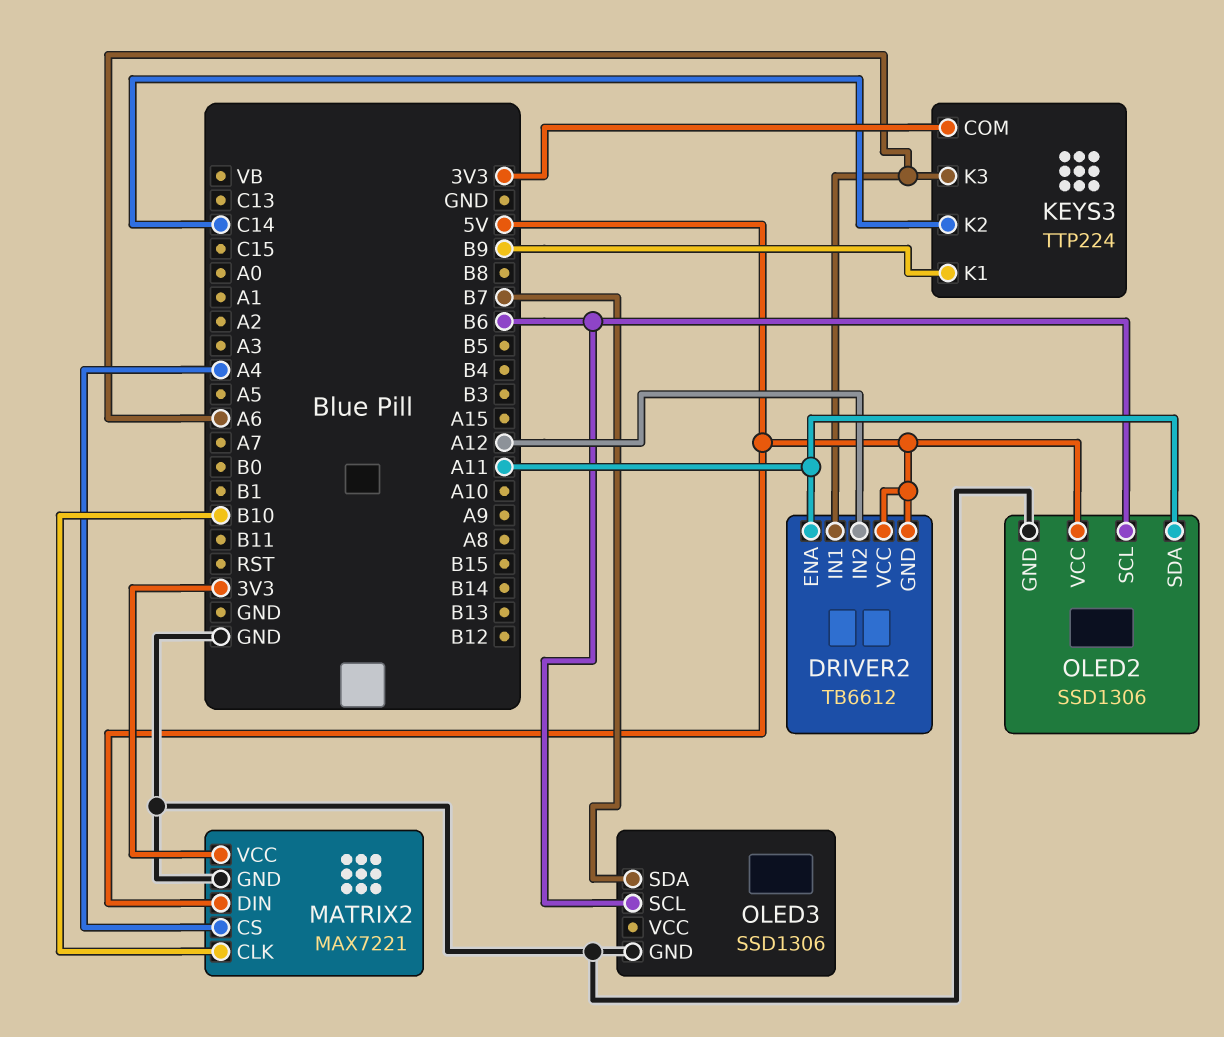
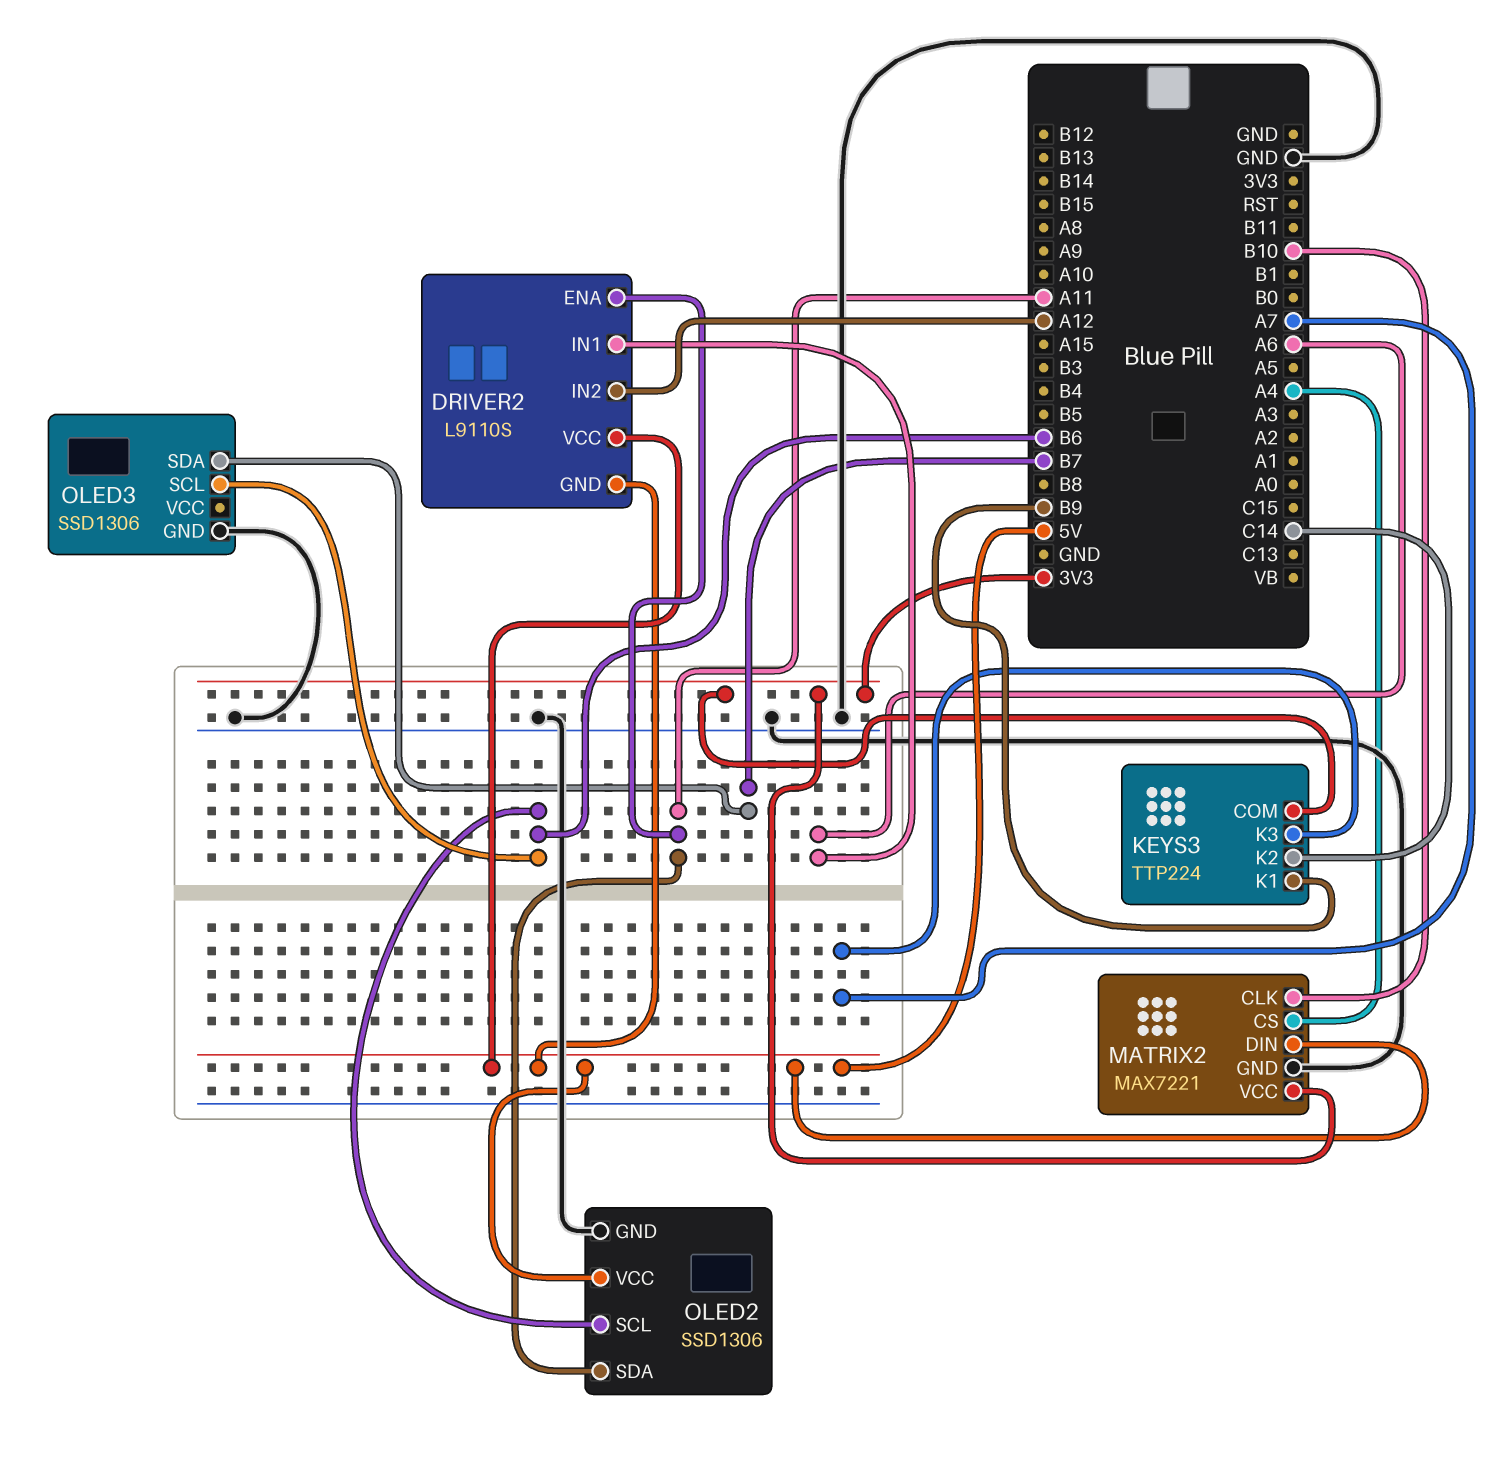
DRIVER2: TB6612 -> L9110S
KEYS3 pin K3: A6 -> A7

